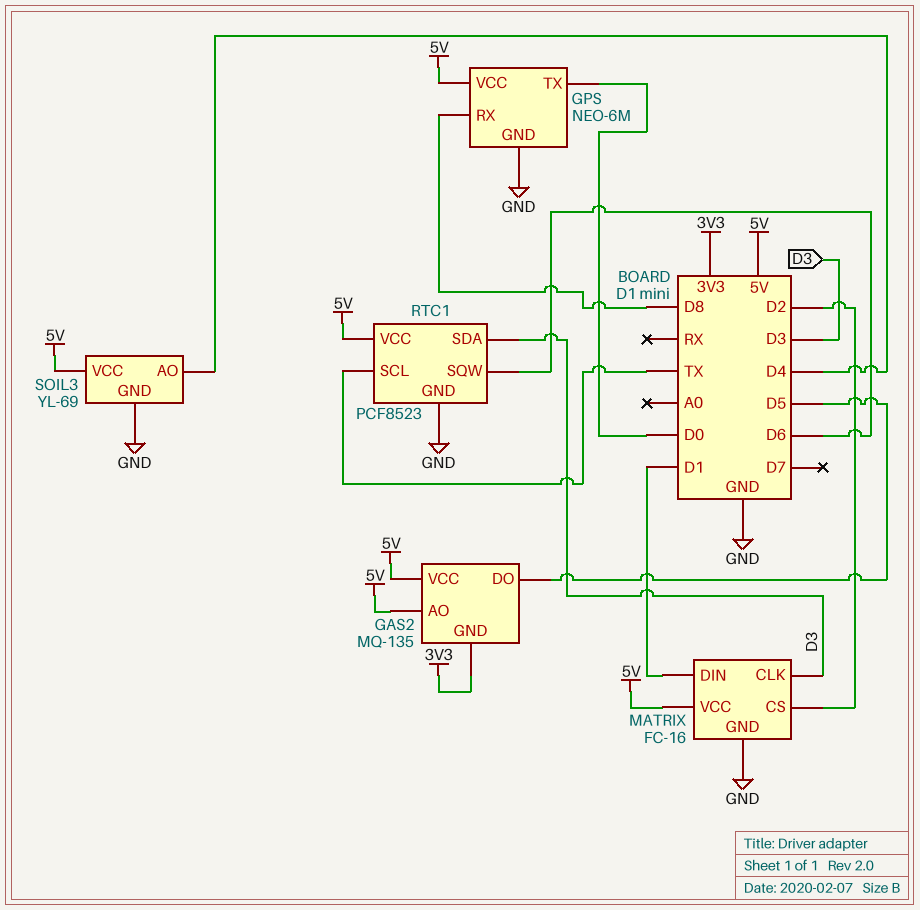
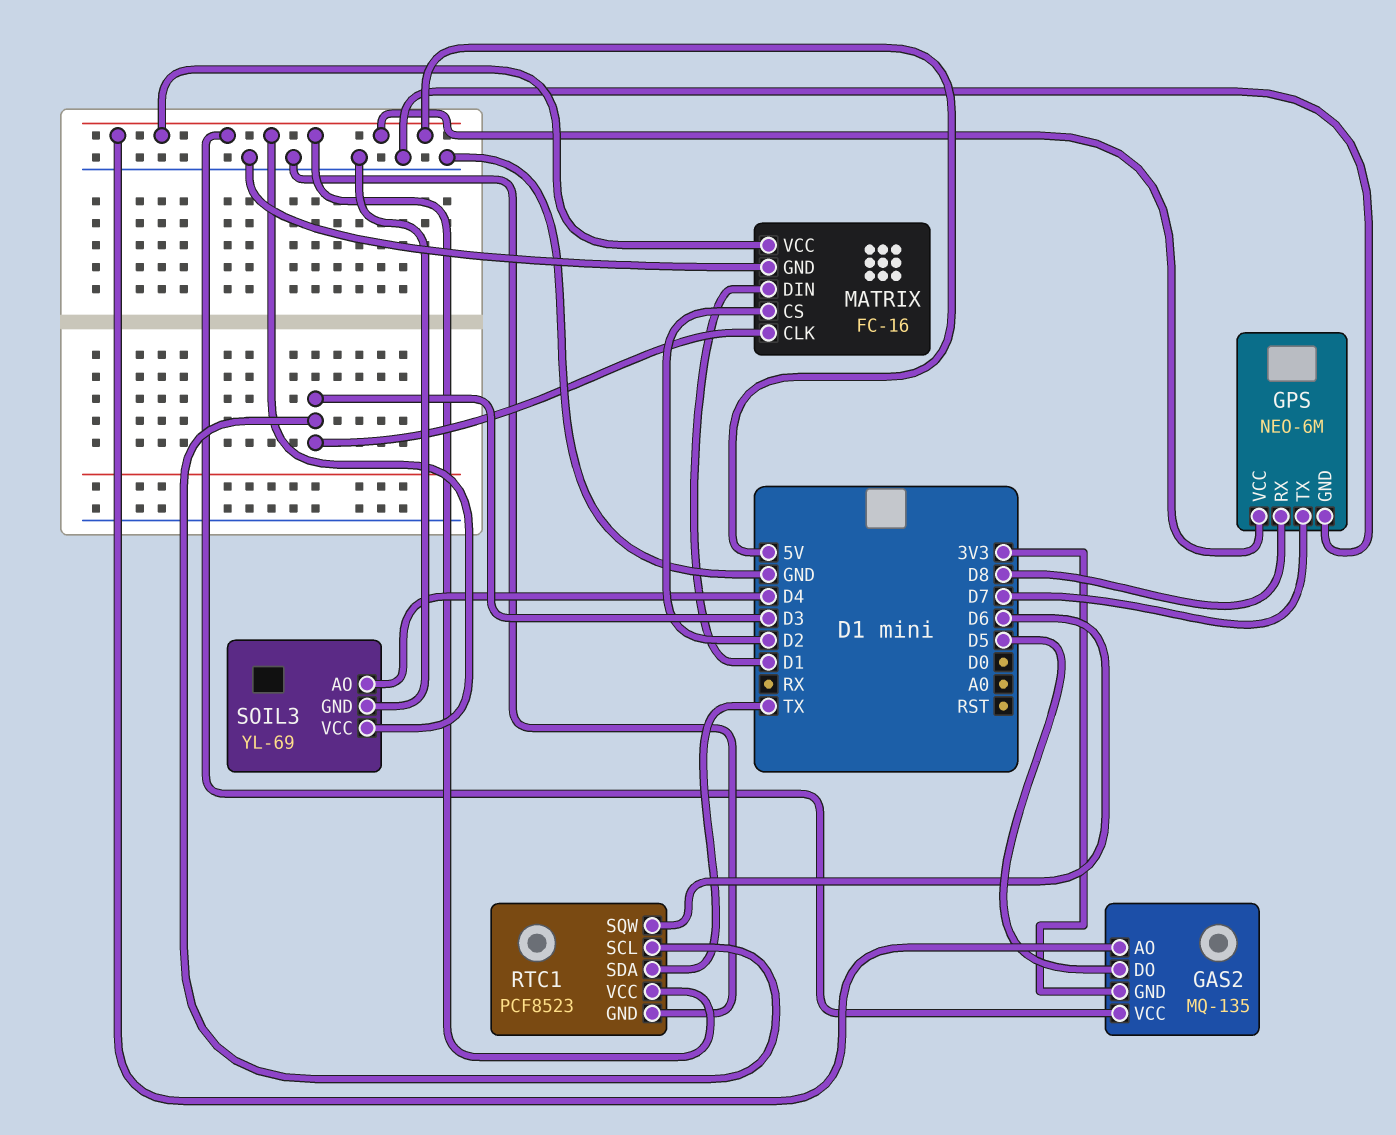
GPS pin TX: D0 -> D7
RTC1 pin SCL: TX -> D3
RTC1 pin SDA: D3 -> TX

